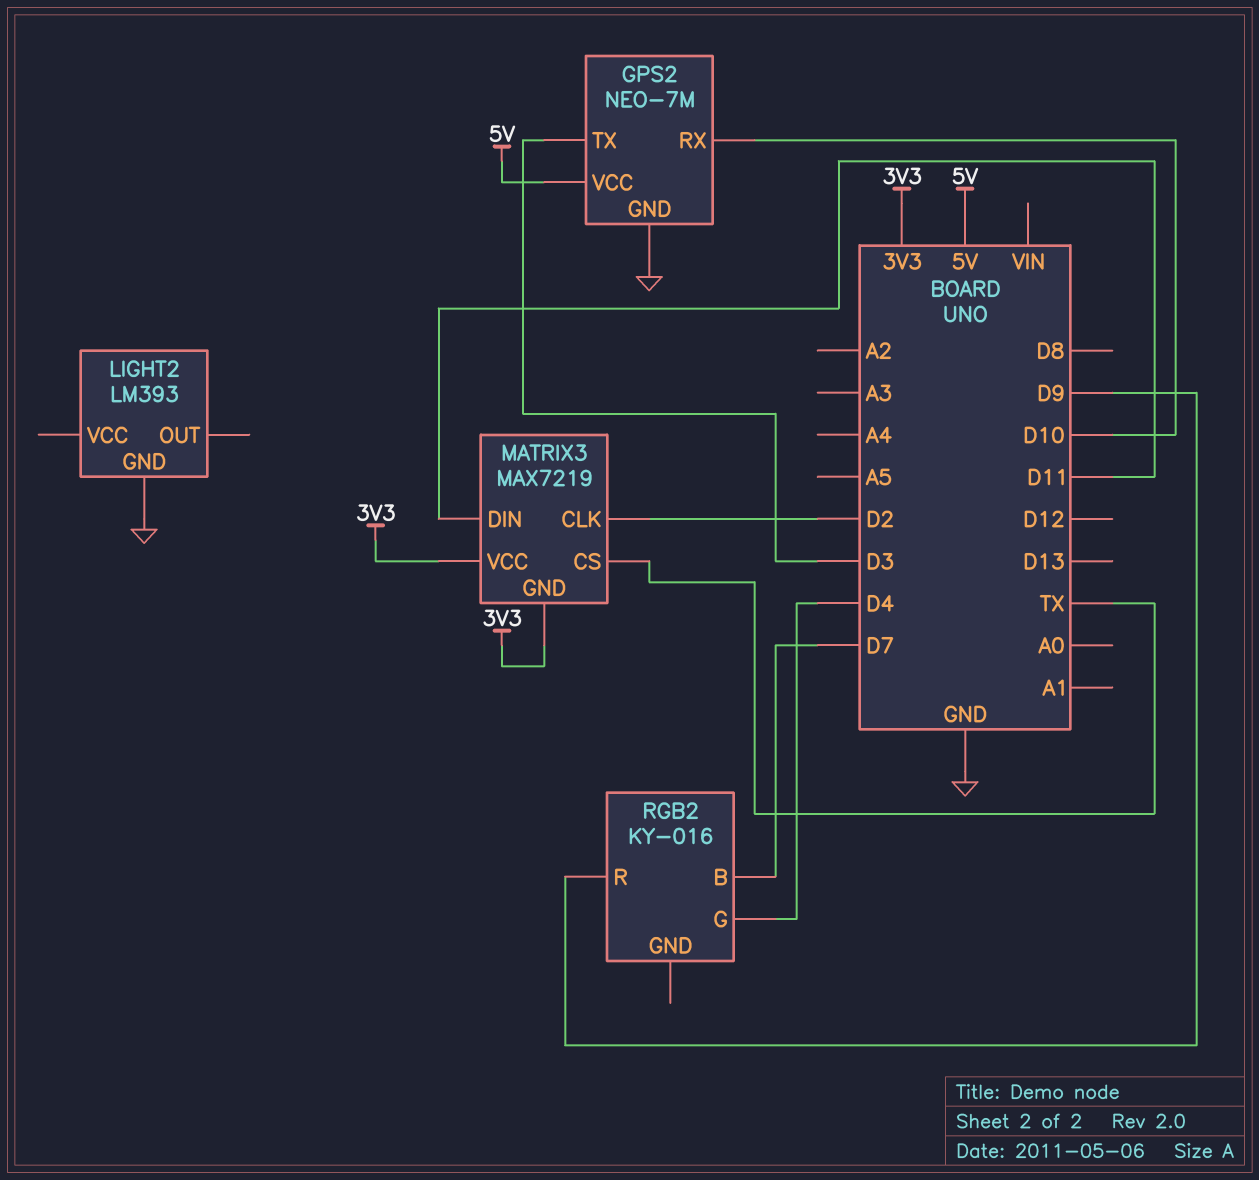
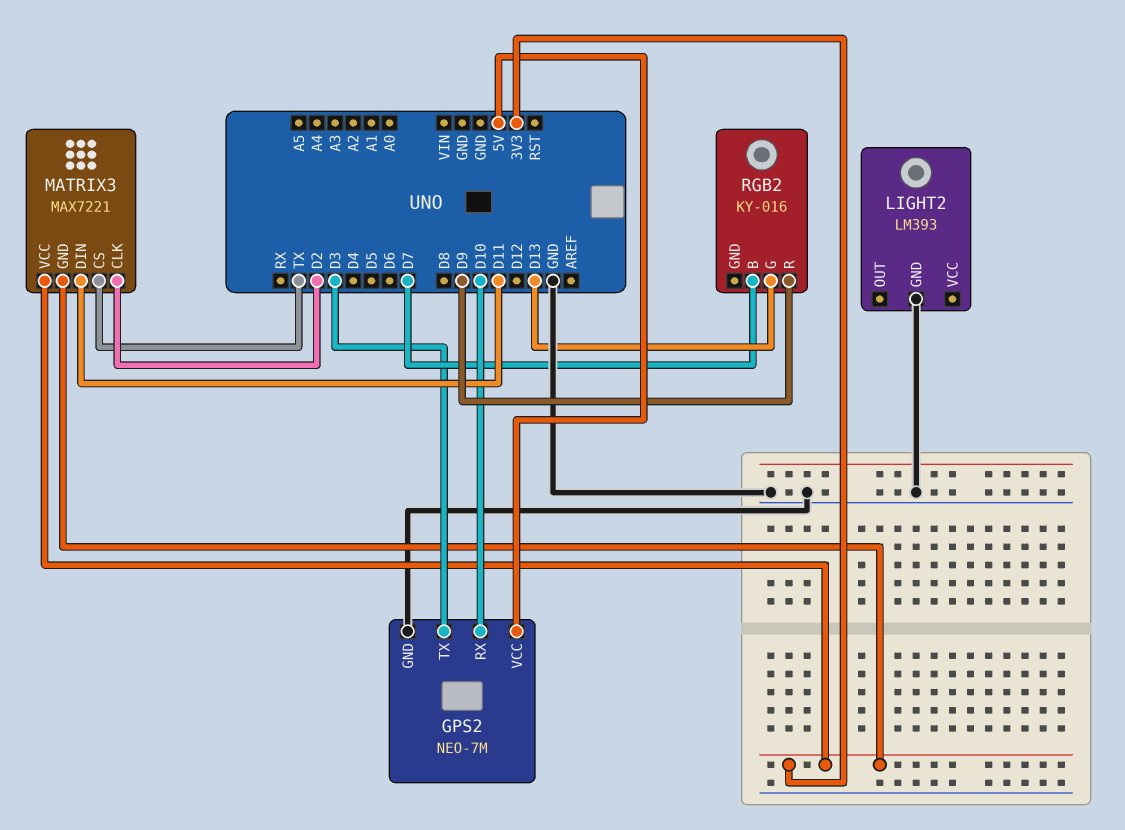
MATRIX3: MAX7219 -> MAX7221
RGB2 pin G: D4 -> D13

